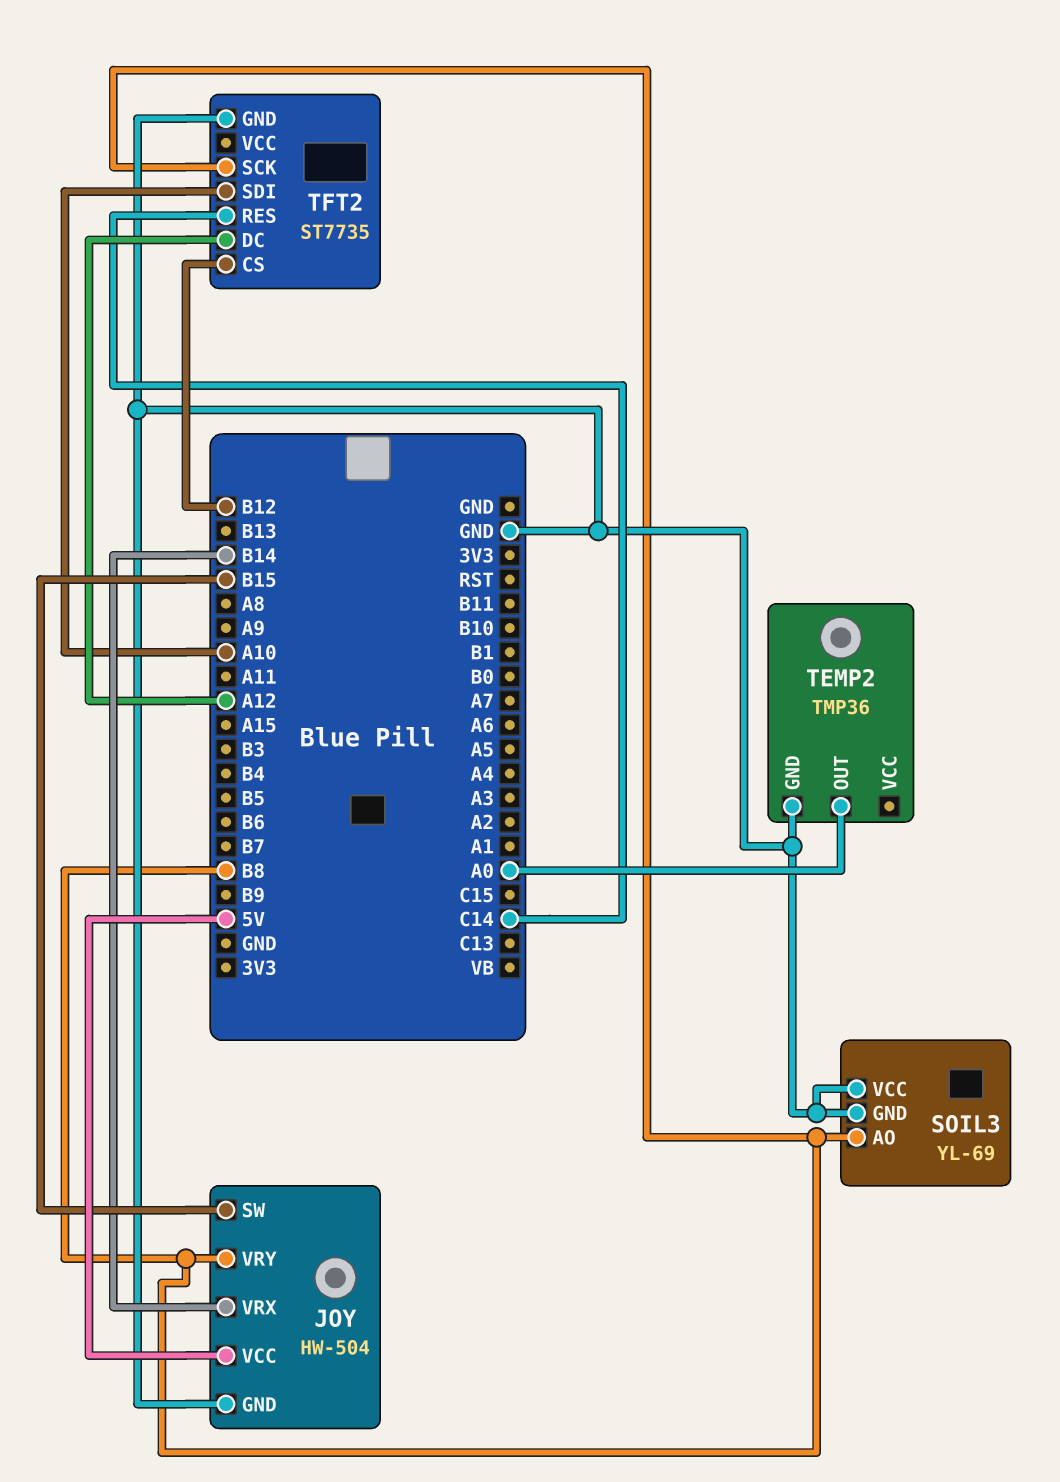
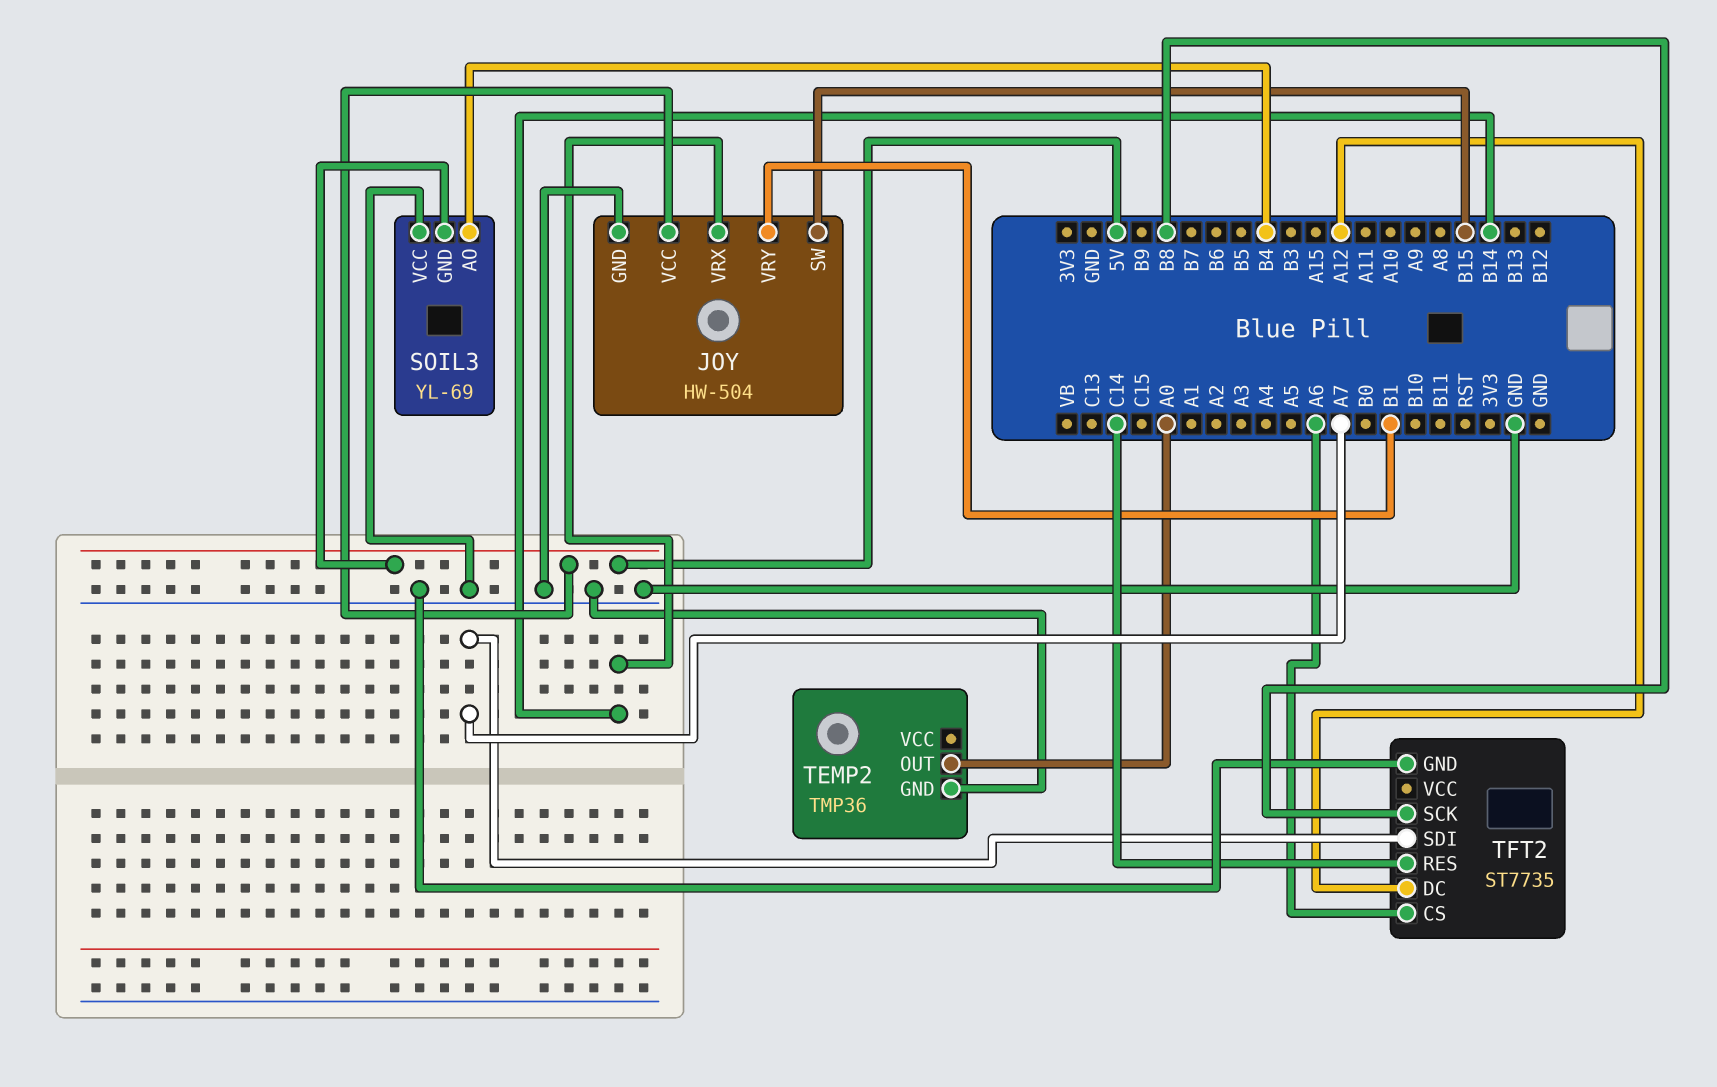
JOY pin VRY: B8 -> B1
SOIL3 pin AO: B8 -> B4
SOIL3 pin GND: GND -> 5V
TFT2 pin CS: B12 -> A6
TFT2 pin SDI: A10 -> A7

